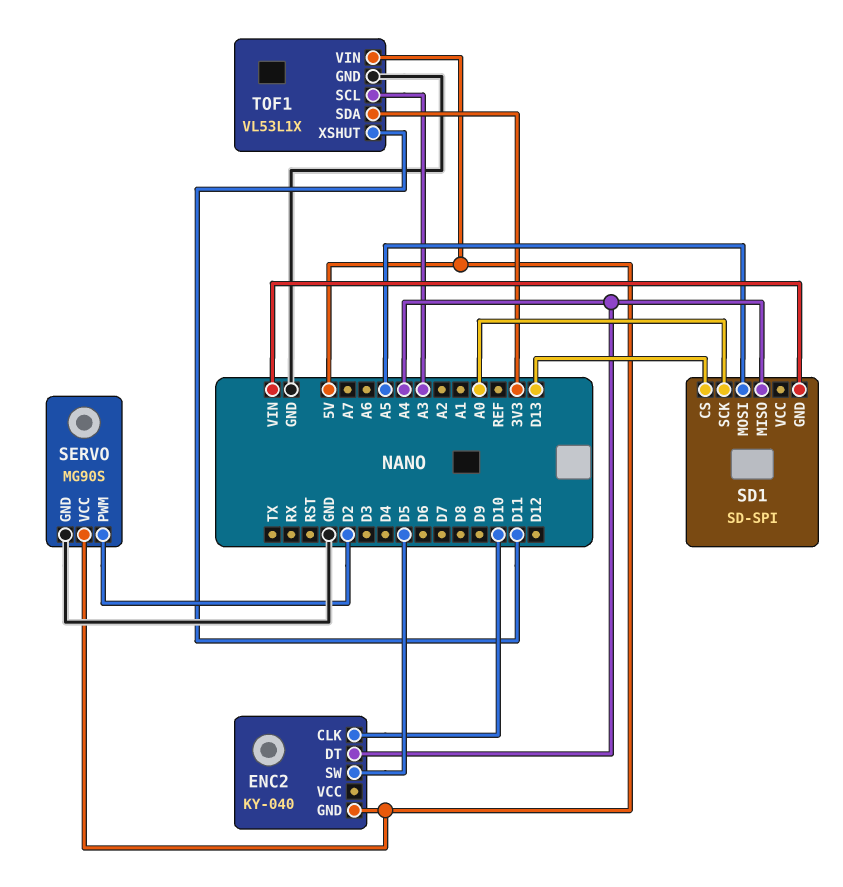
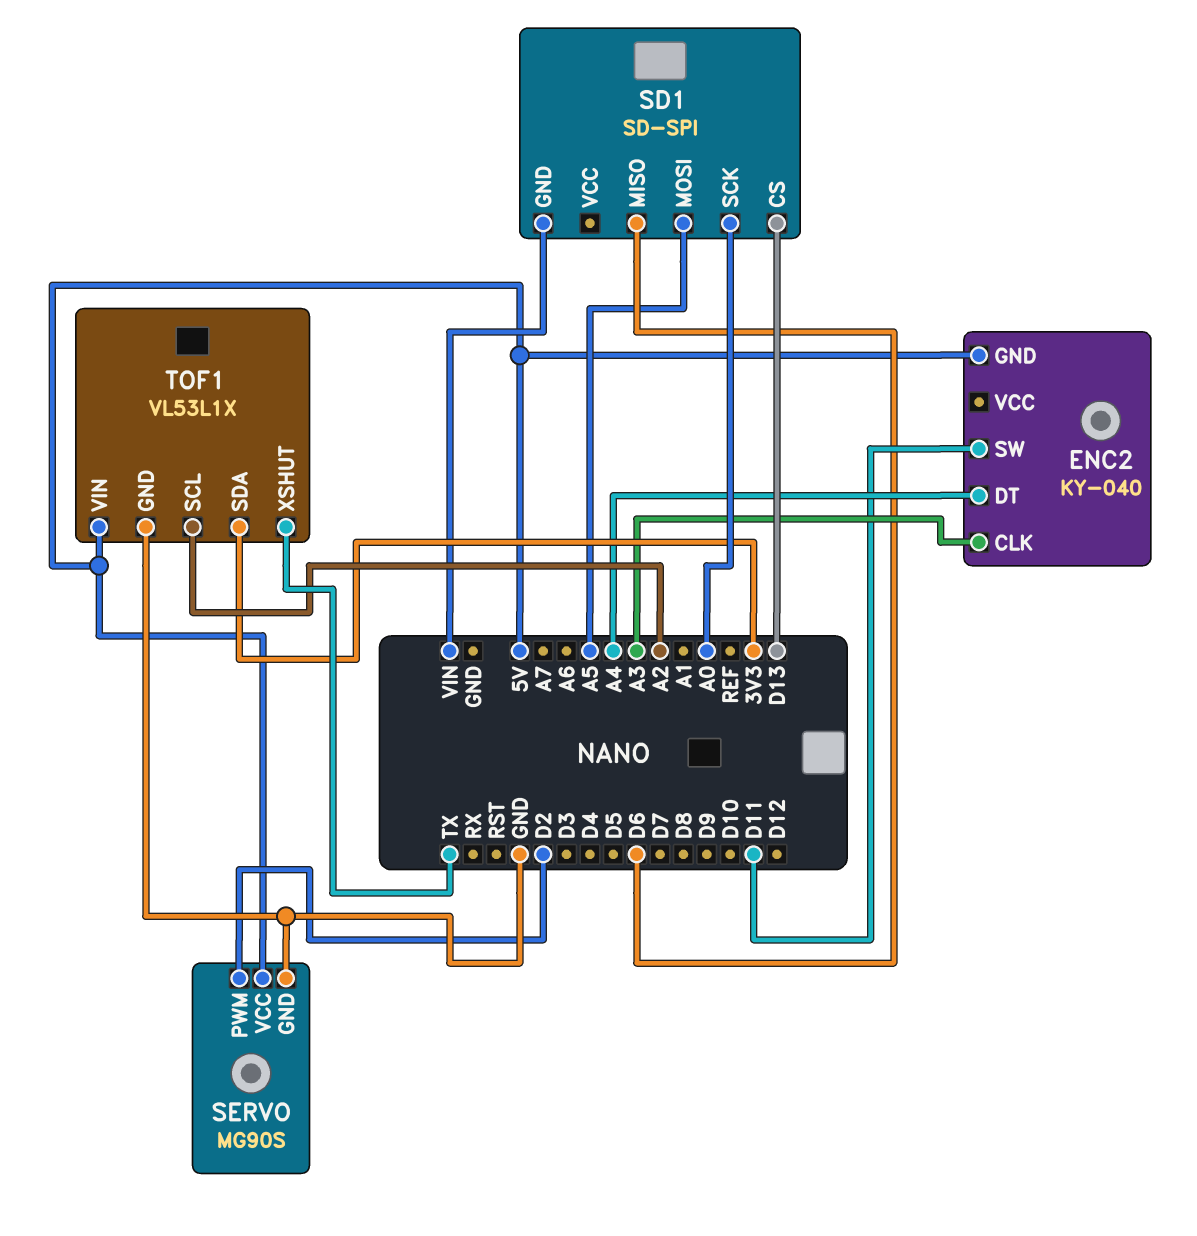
ENC2 pin CLK: D10 -> A3
ENC2 pin SW: D5 -> D11
SD1 pin MISO: A4 -> D6
TOF1 pin SCL: A3 -> A2
TOF1 pin XSHUT: D11 -> TX

